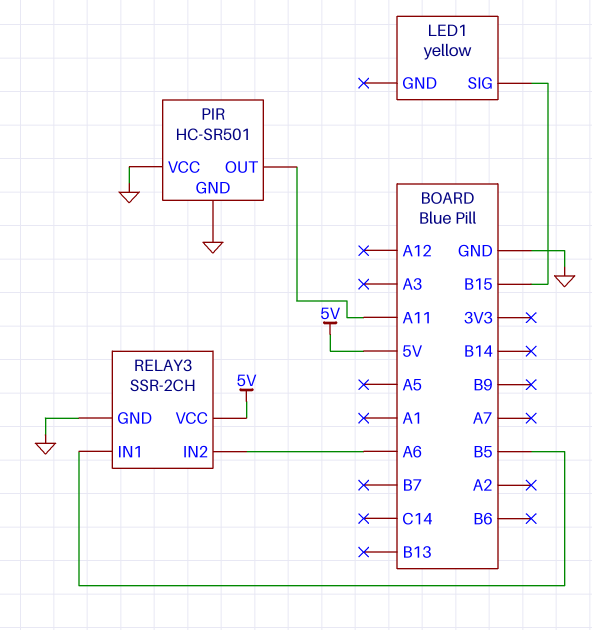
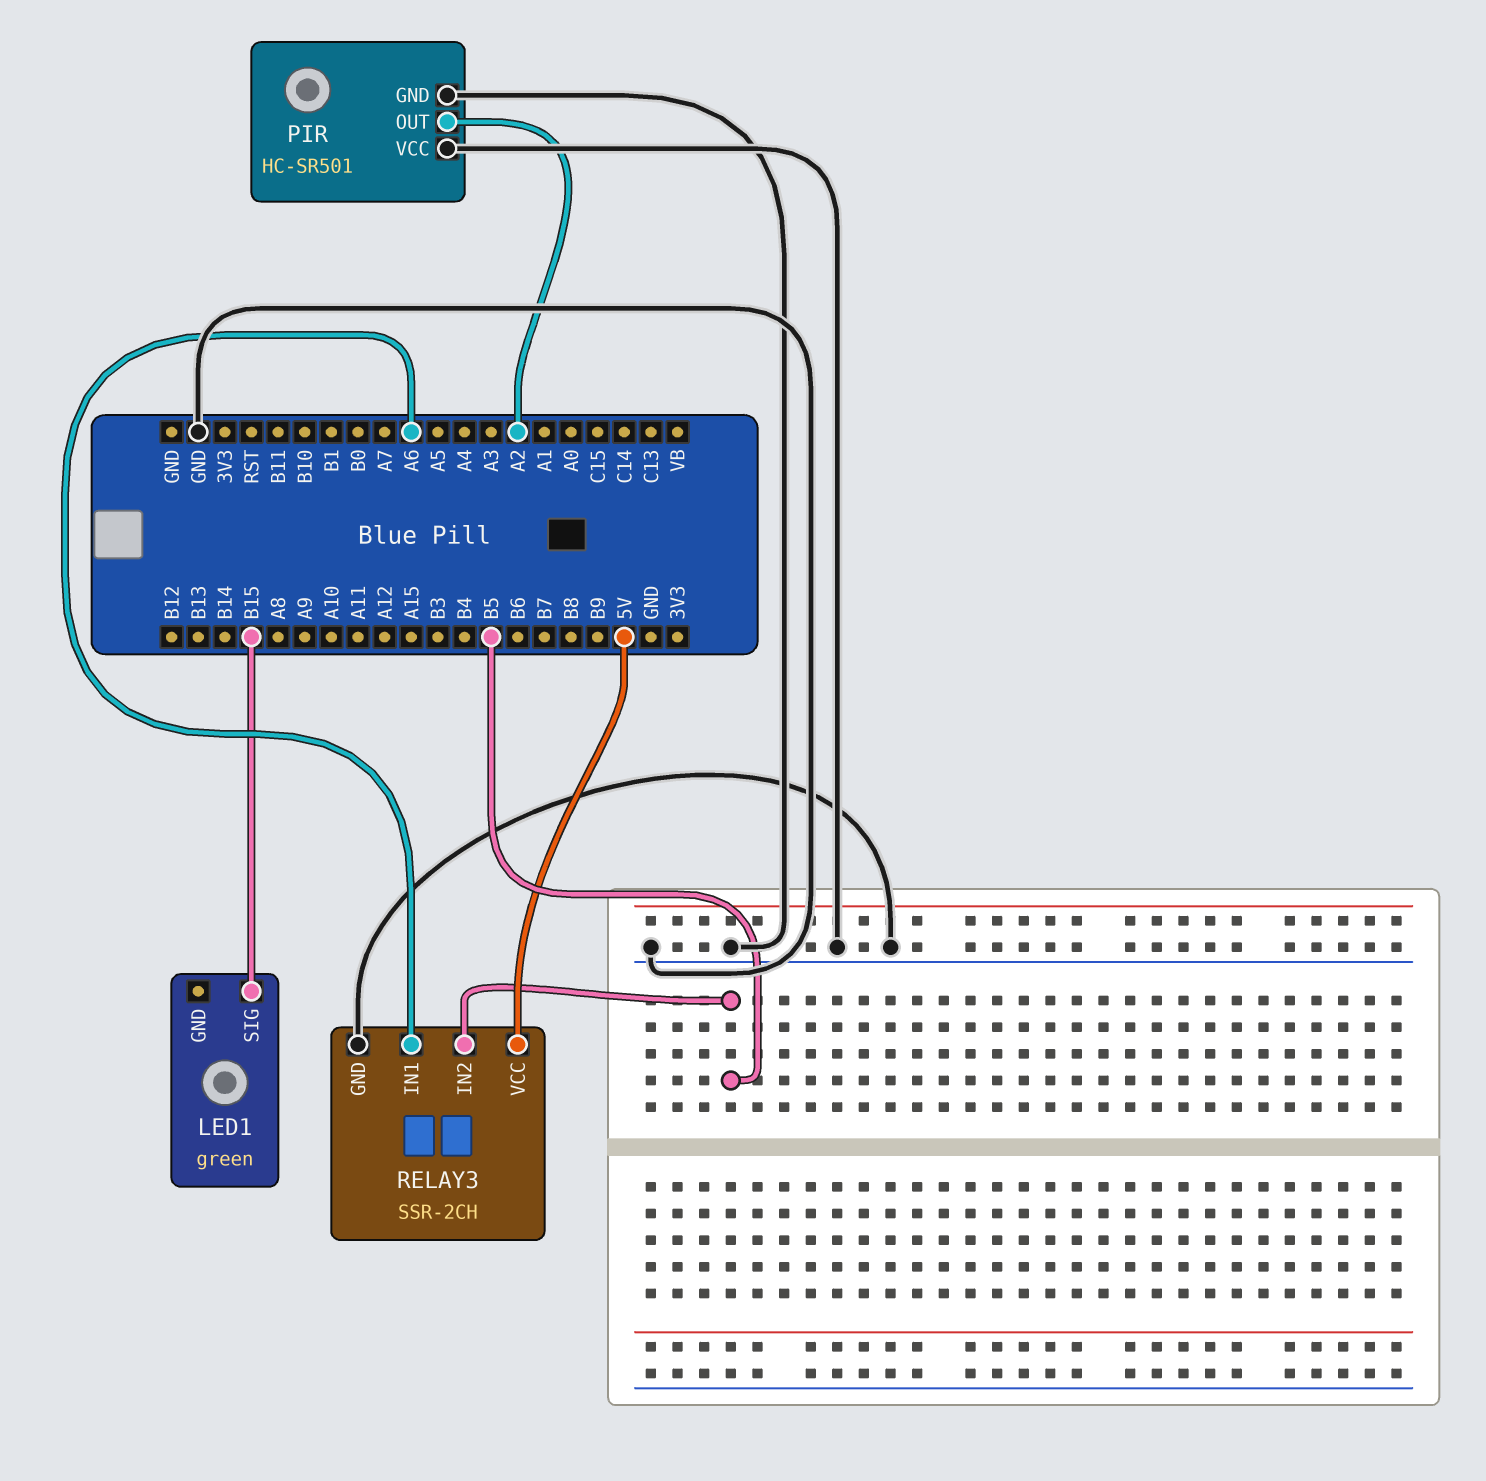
LED1: yellow -> green
PIR pin OUT: A11 -> A2
RELAY3 pin IN1: B5 -> A6
RELAY3 pin IN2: A6 -> B5

